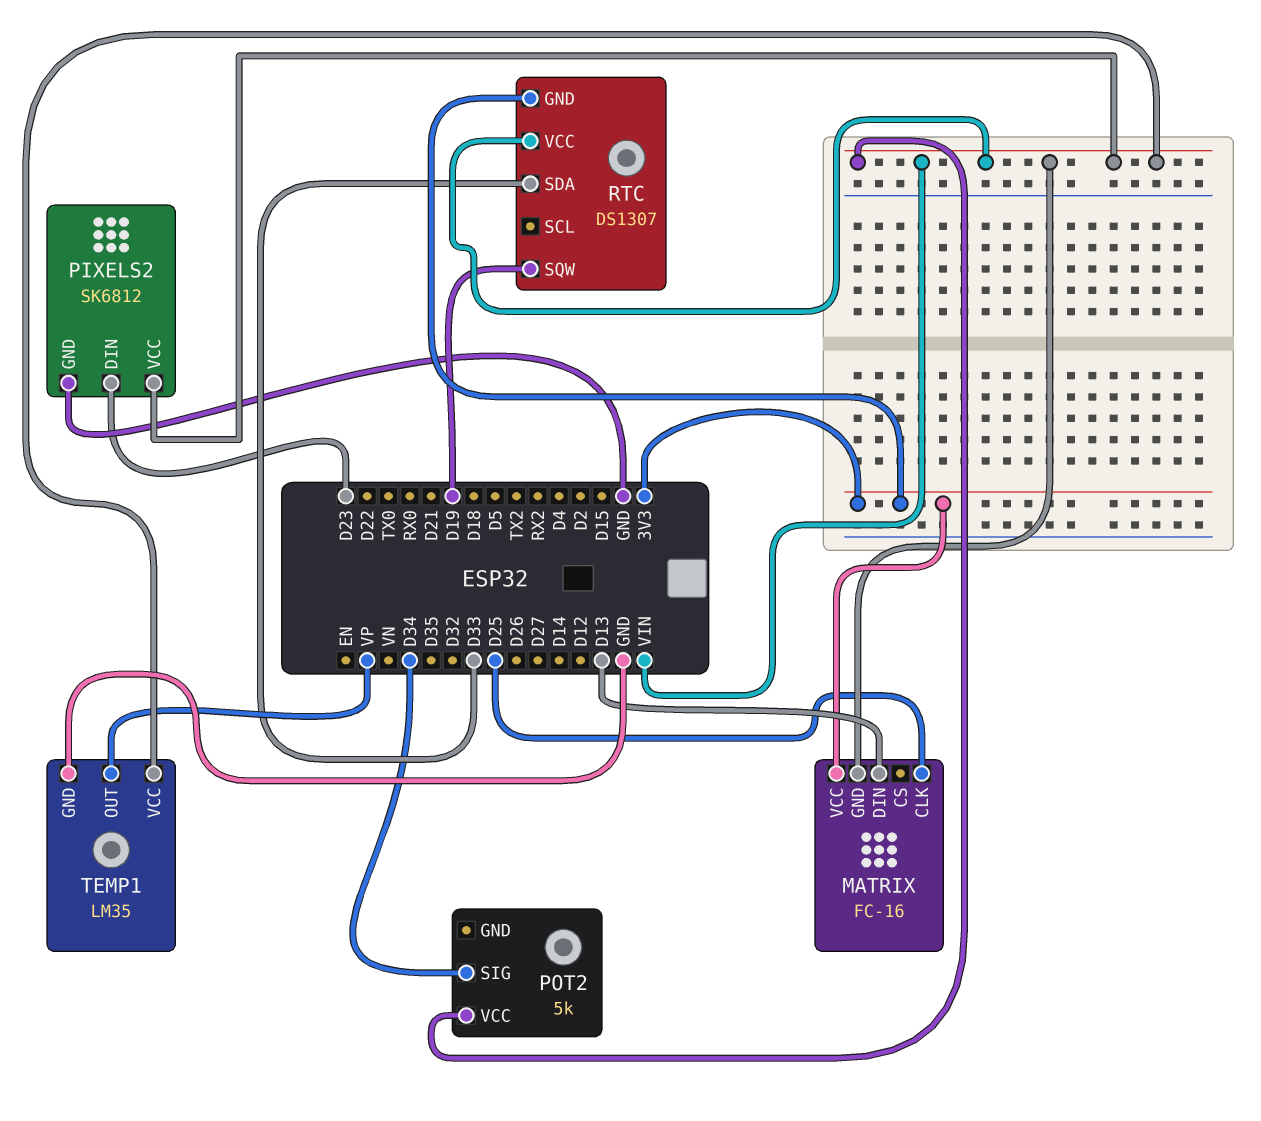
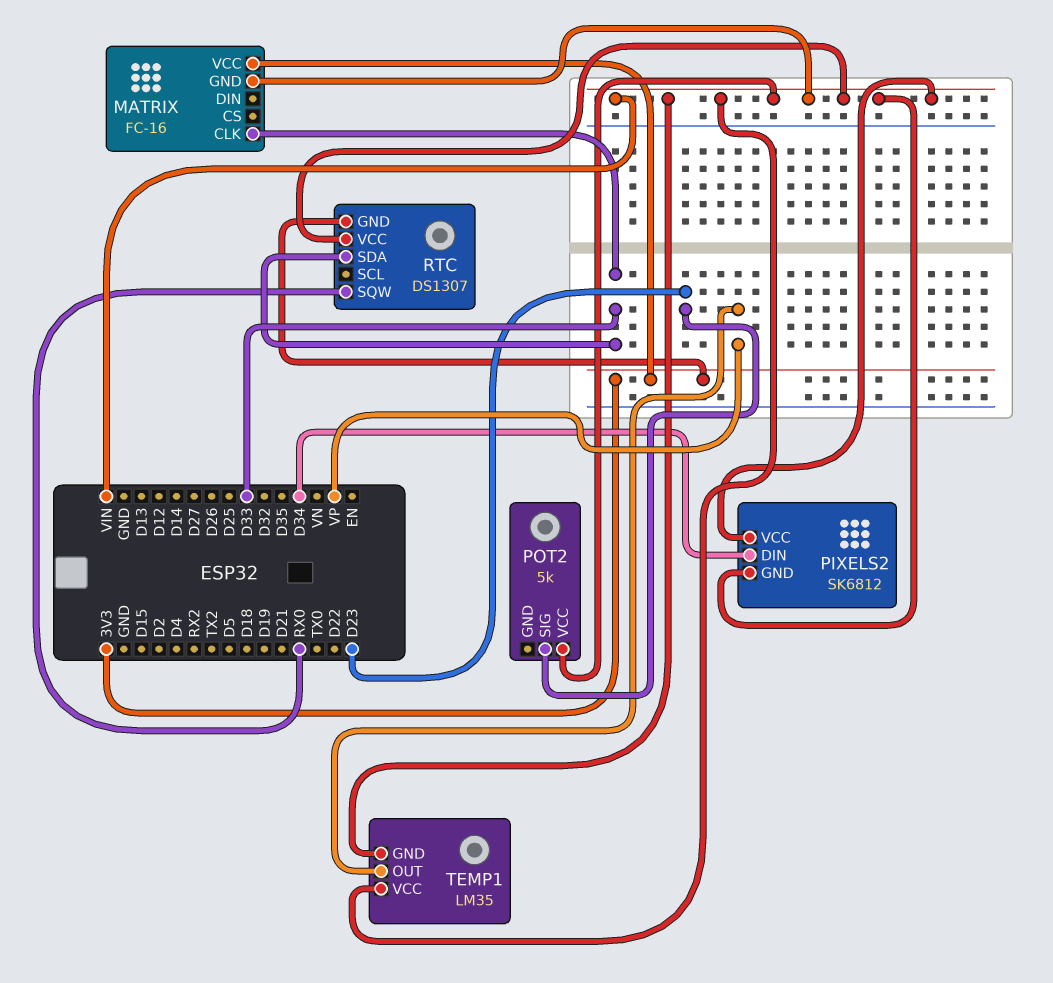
MATRIX pin CLK: D25 -> D33
MATRIX pin DIN: D13 -> none
PIXELS2 pin DIN: D23 -> D34
PIXELS2 pin GND: GND -> VIN
POT2 pin SIG: D34 -> D23
RTC pin SQW: D19 -> RX0
TEMP1 pin GND: GND -> VIN

